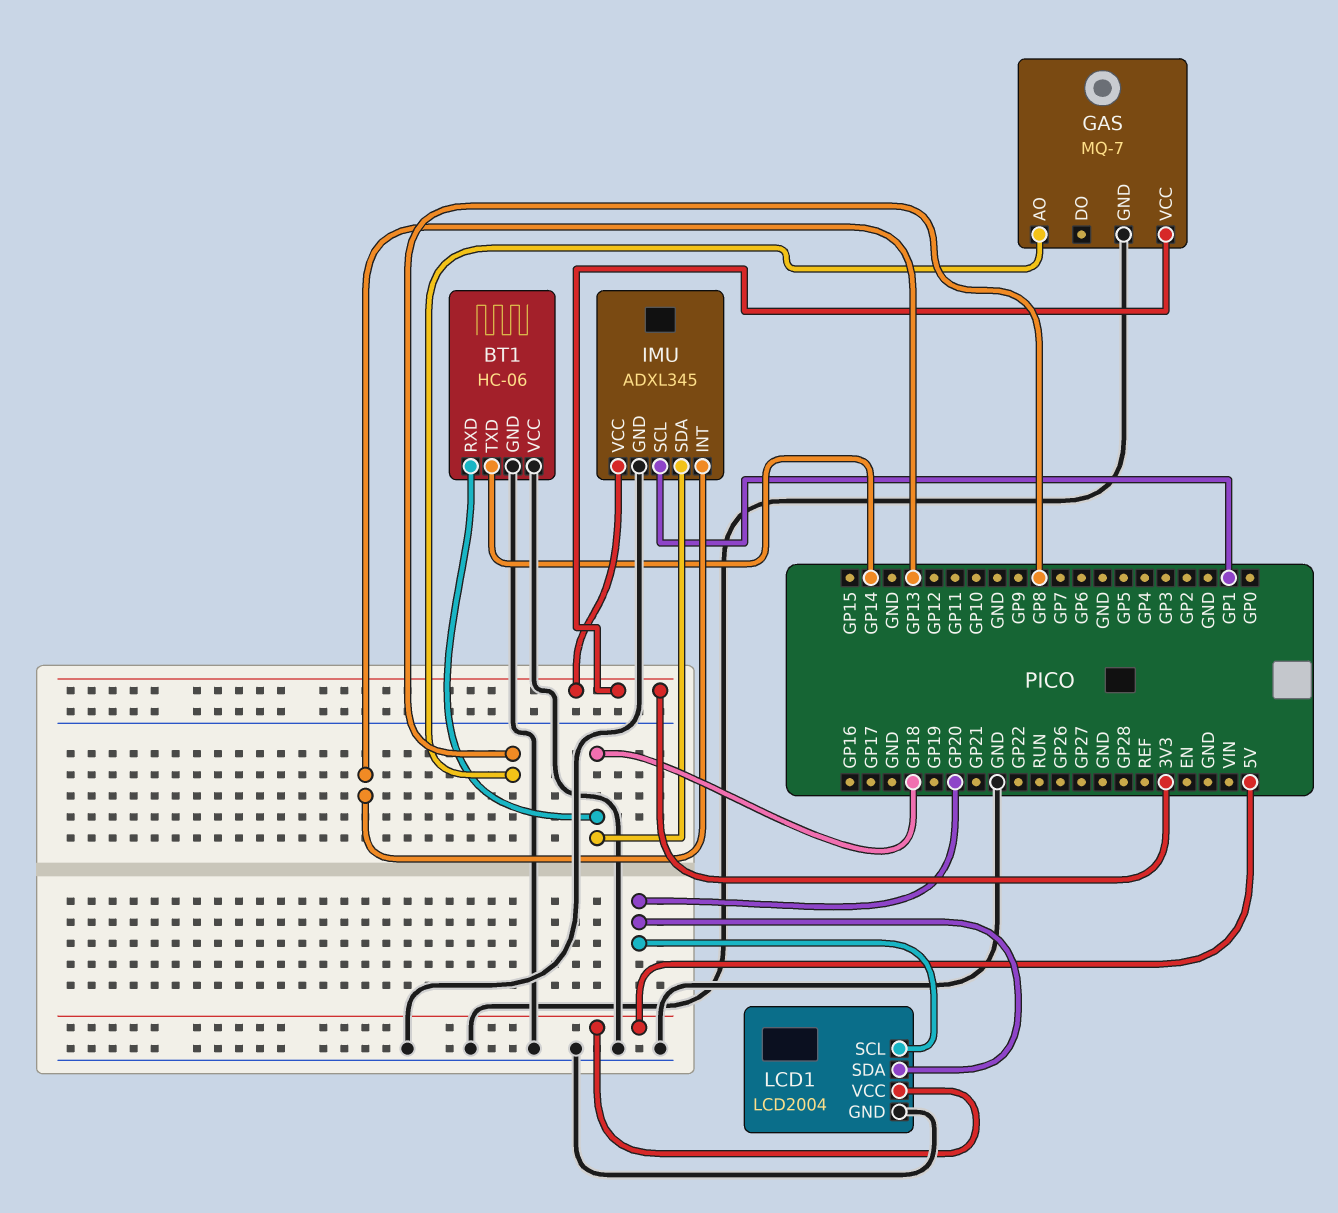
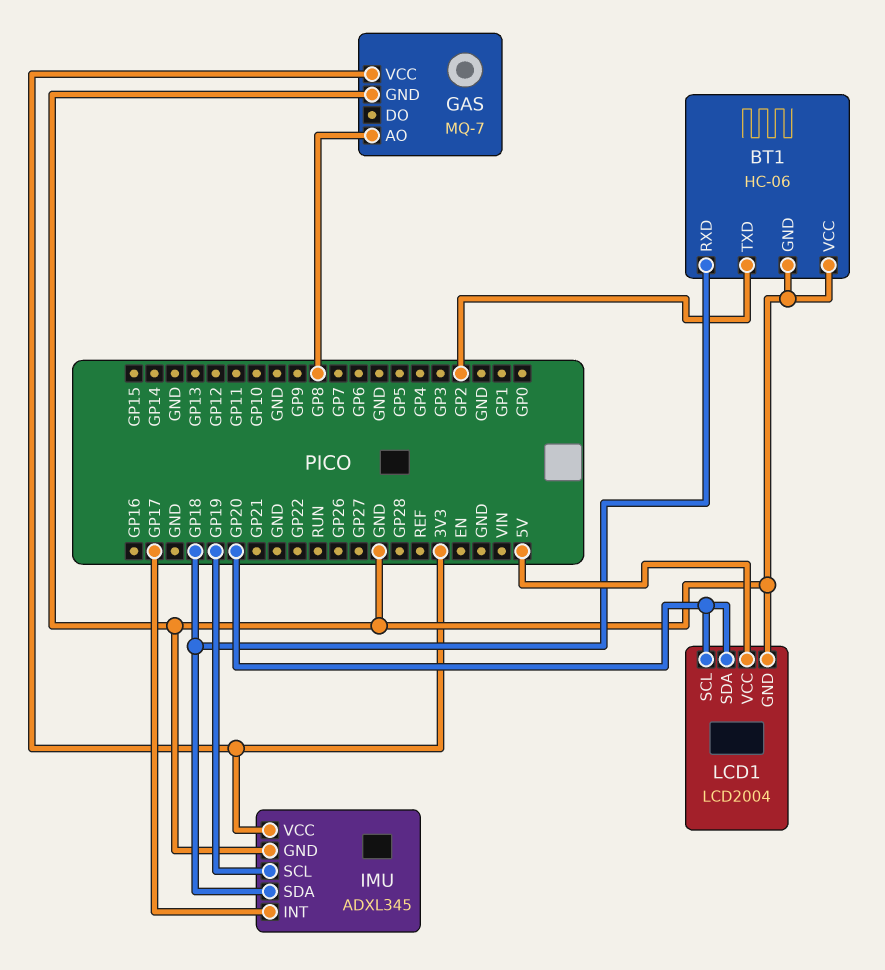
BT1 pin TXD: GP14 -> GP2
IMU pin INT: GP13 -> GP17
IMU pin SCL: GP1 -> GP19

